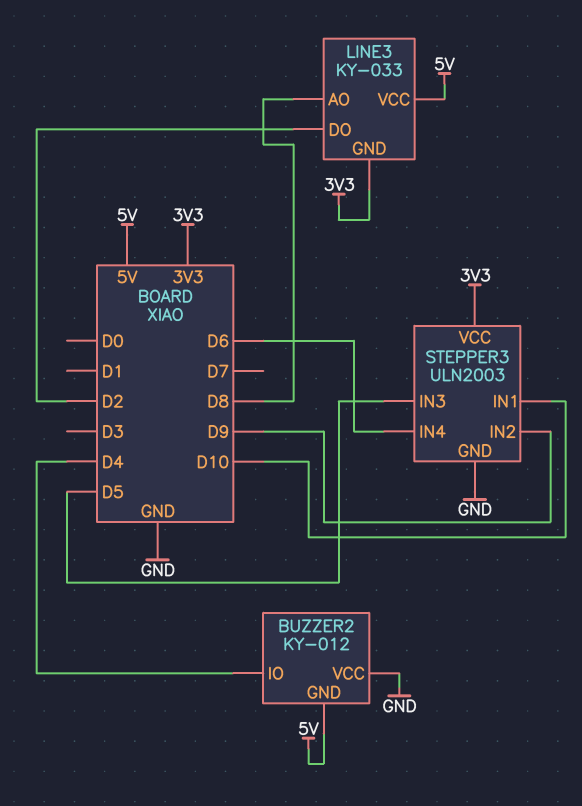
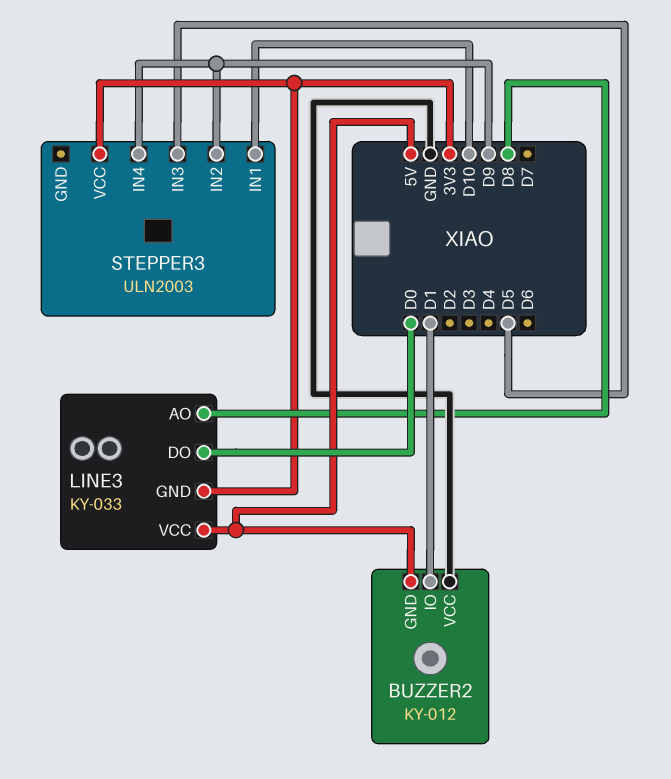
BUZZER2 pin IO: D4 -> D1
LINE3 pin DO: D2 -> D0
STEPPER3 pin GND: GND -> none
STEPPER3 pin IN4: D6 -> D9

